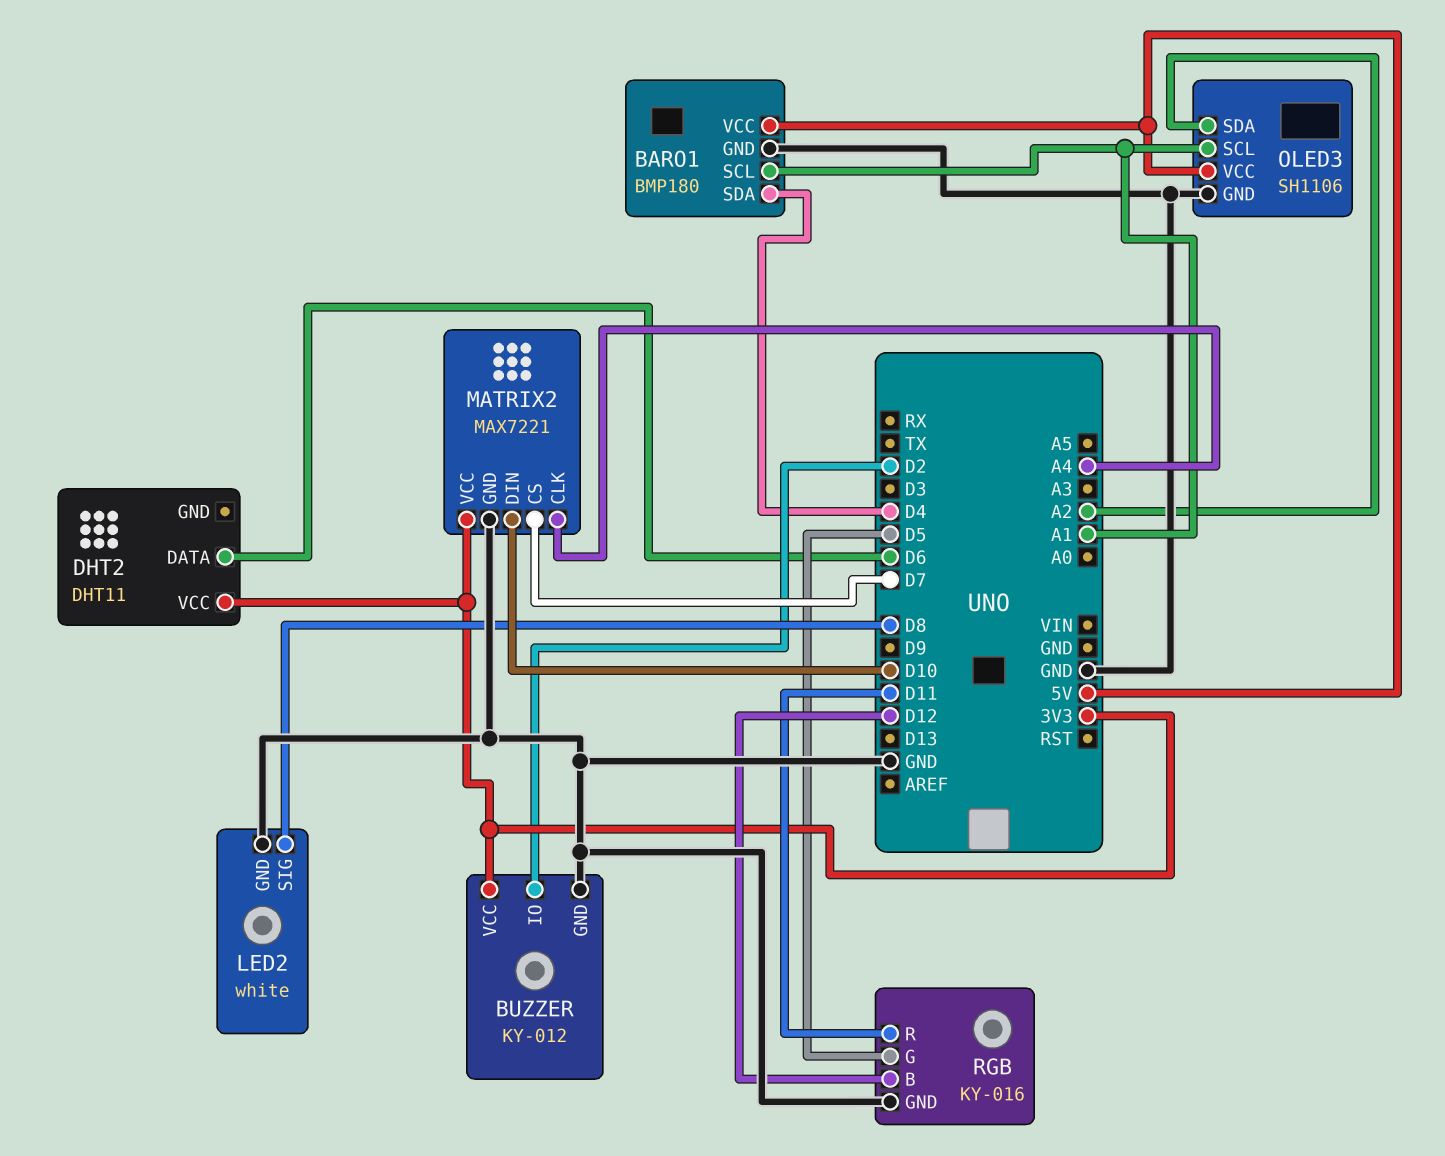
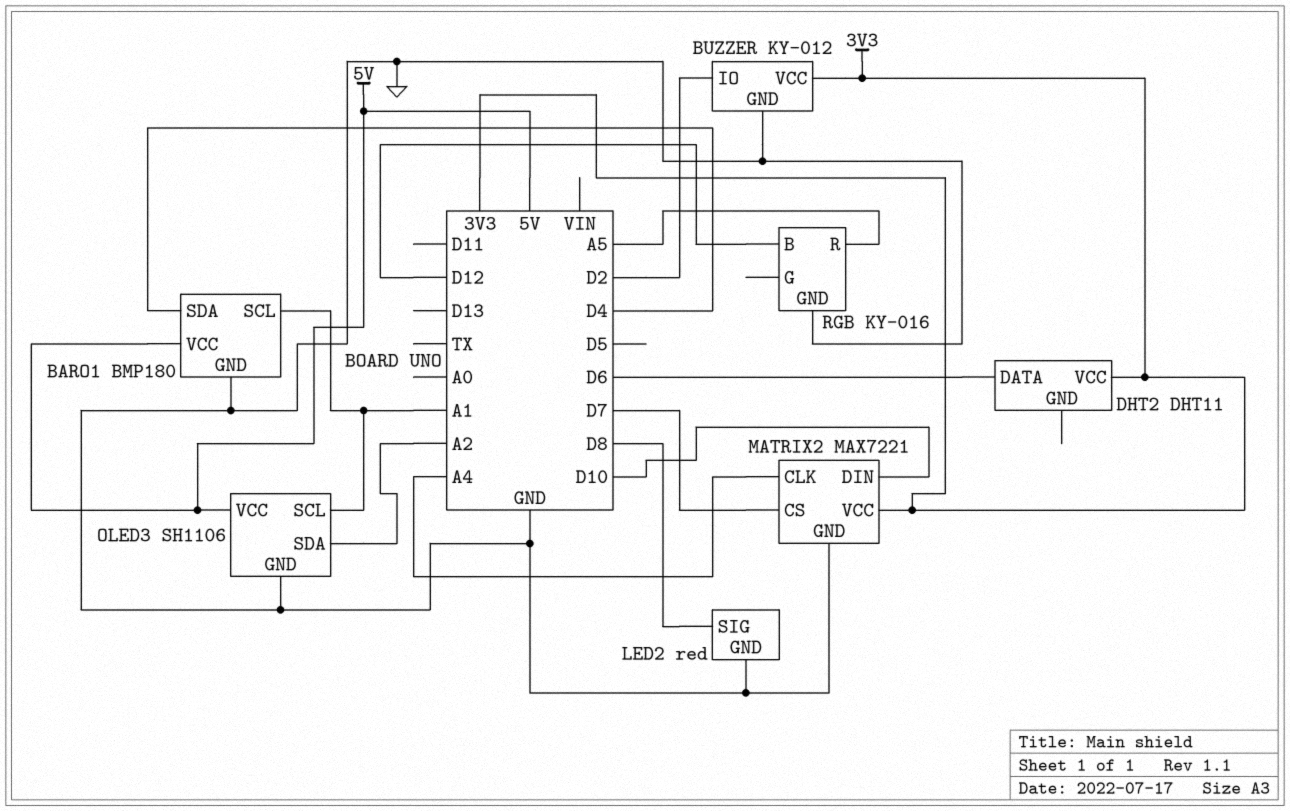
LED2: white -> red
RGB pin G: D5 -> none
RGB pin R: D11 -> A5

